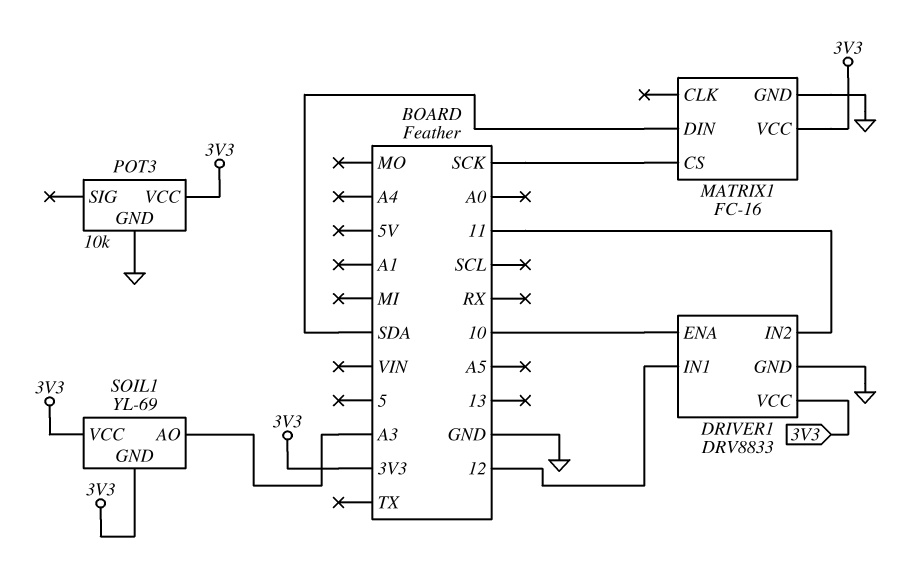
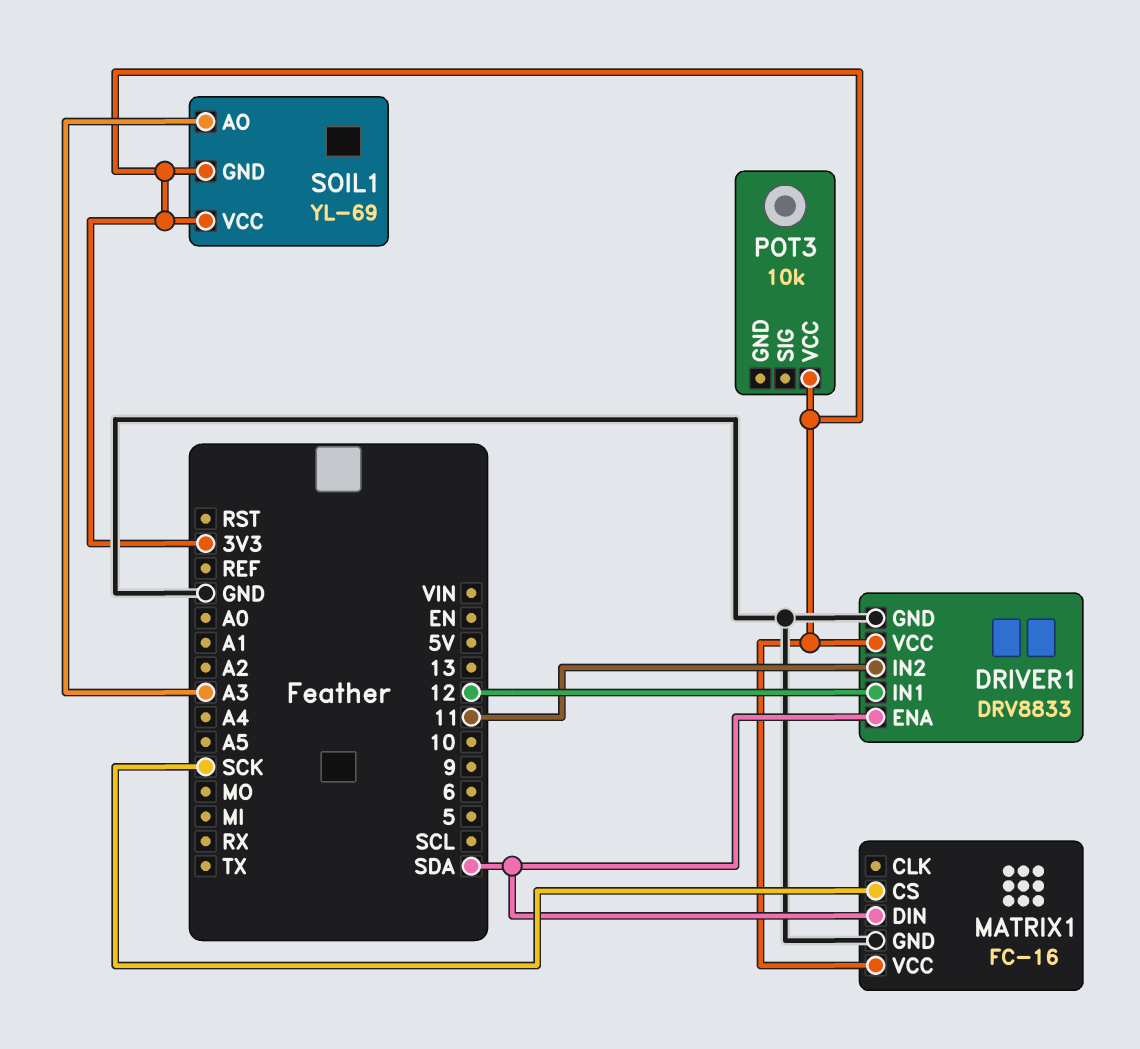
DRIVER1 pin ENA: 10 -> SDA
POT3 pin GND: GND -> none

